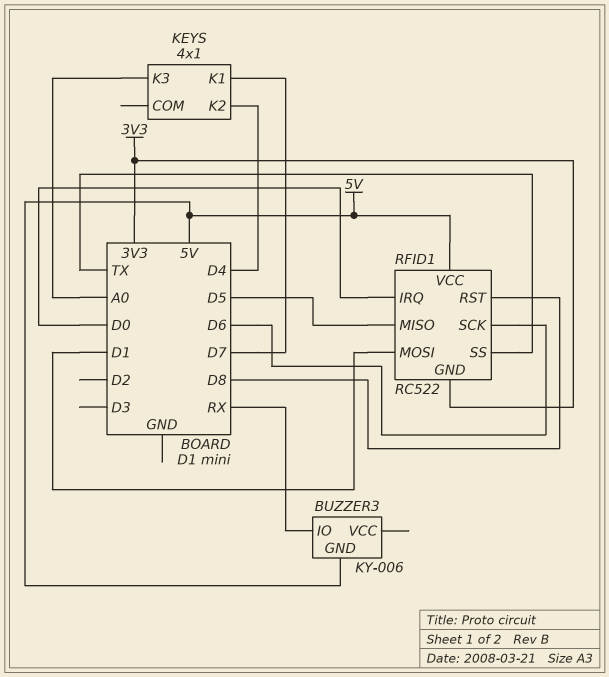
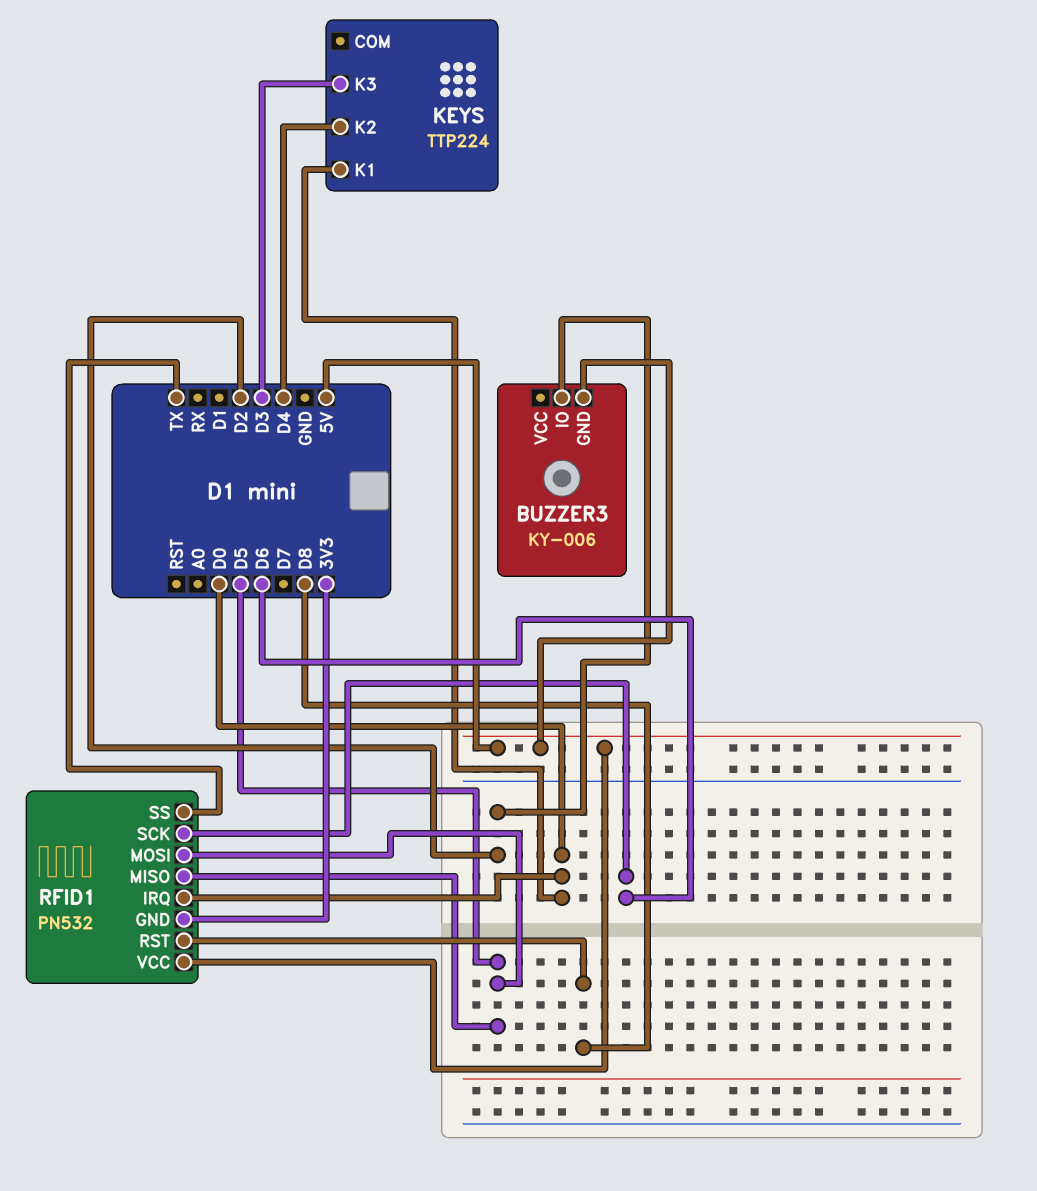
BUZZER3 pin IO: RX -> D2
KEYS: 4x1 -> TTP224
KEYS pin K1: D7 -> D0
KEYS pin K3: A0 -> D3
RFID1: RC522 -> PN532
RFID1 pin MOSI: D1 -> D5

